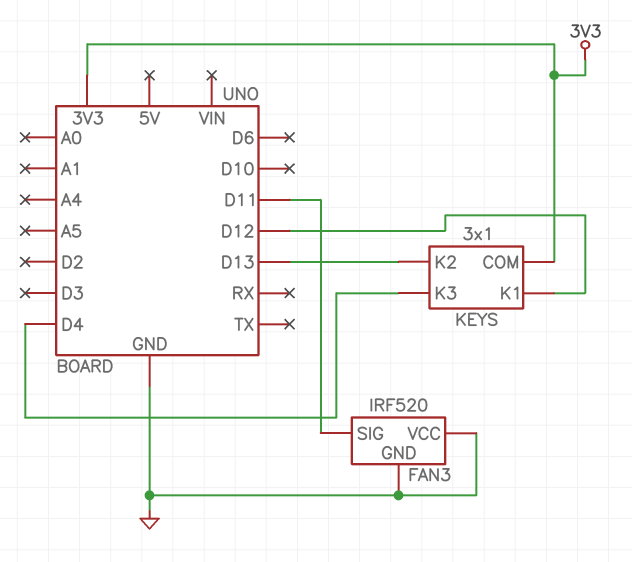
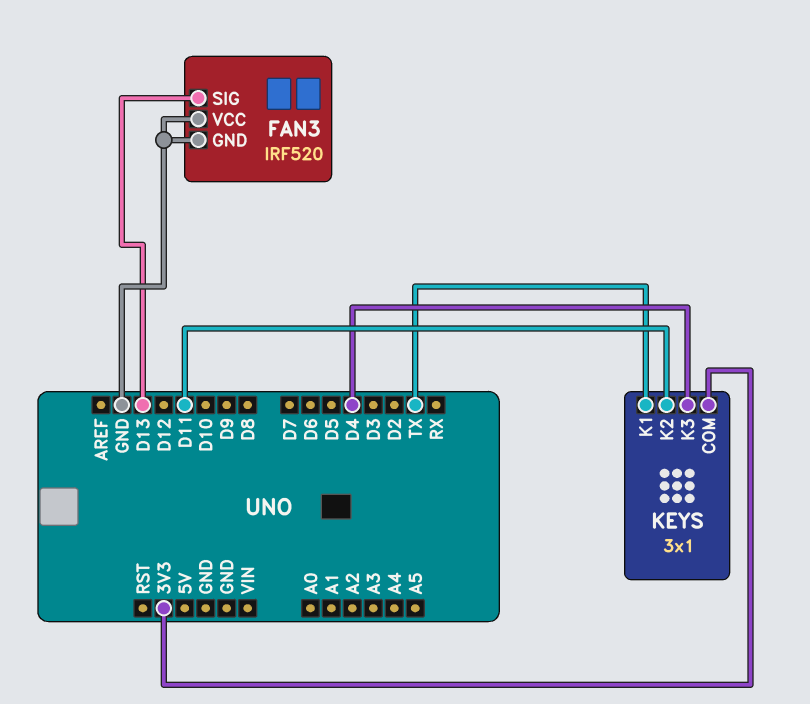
FAN3 pin SIG: D11 -> D13
KEYS pin K1: D12 -> TX
KEYS pin K2: D13 -> D11

